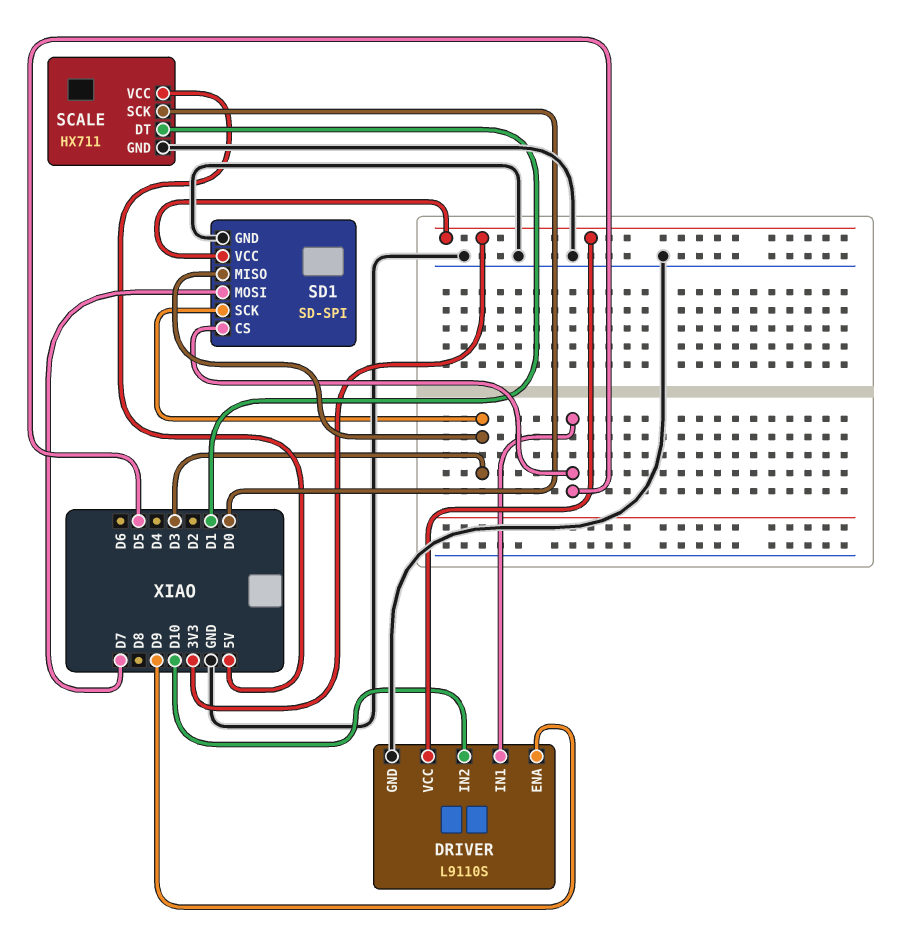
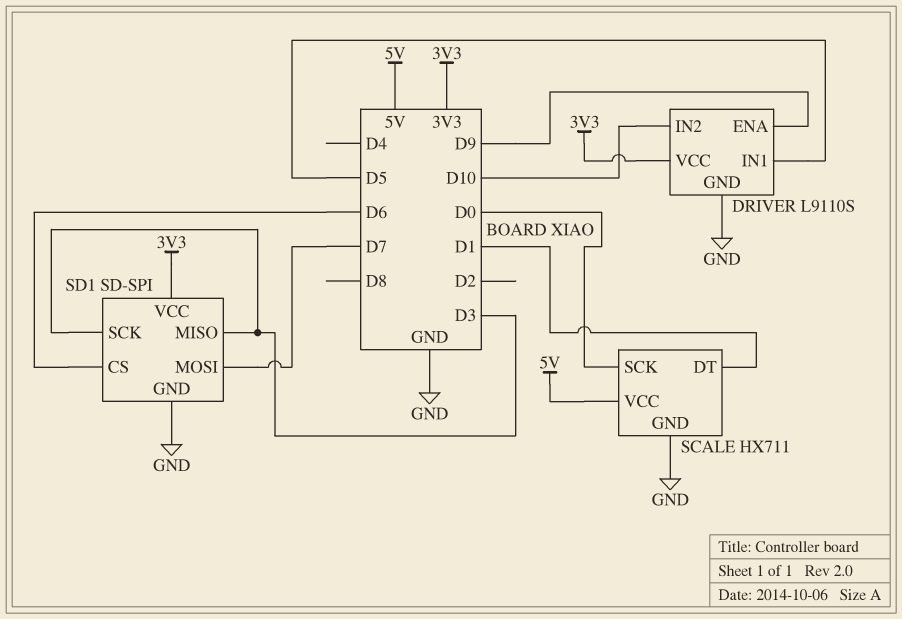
SD1 pin CS: D5 -> D6

